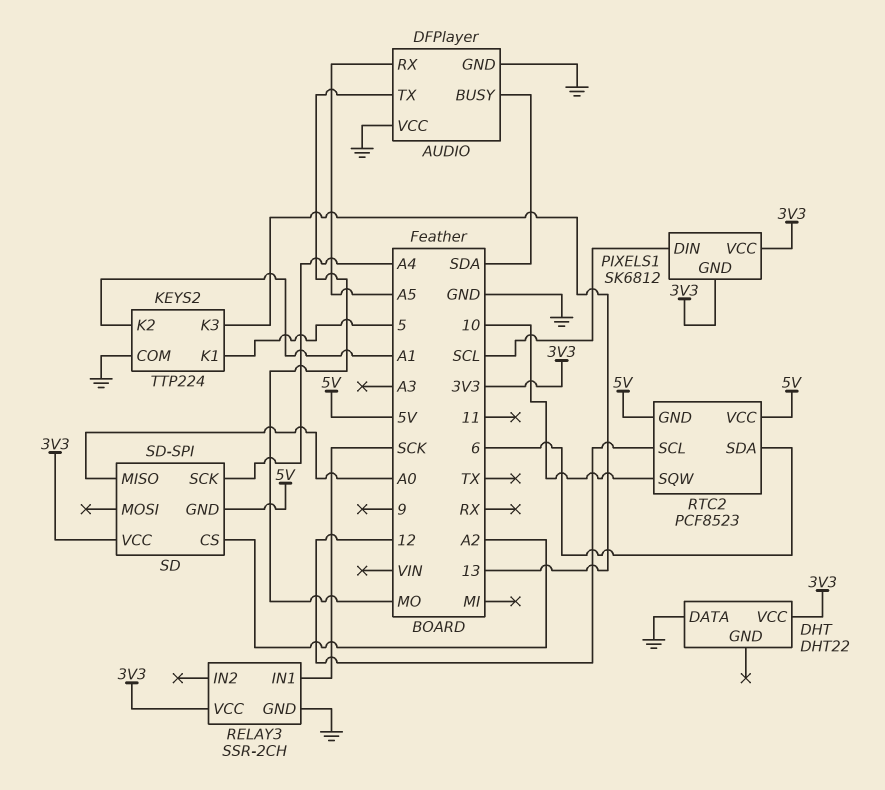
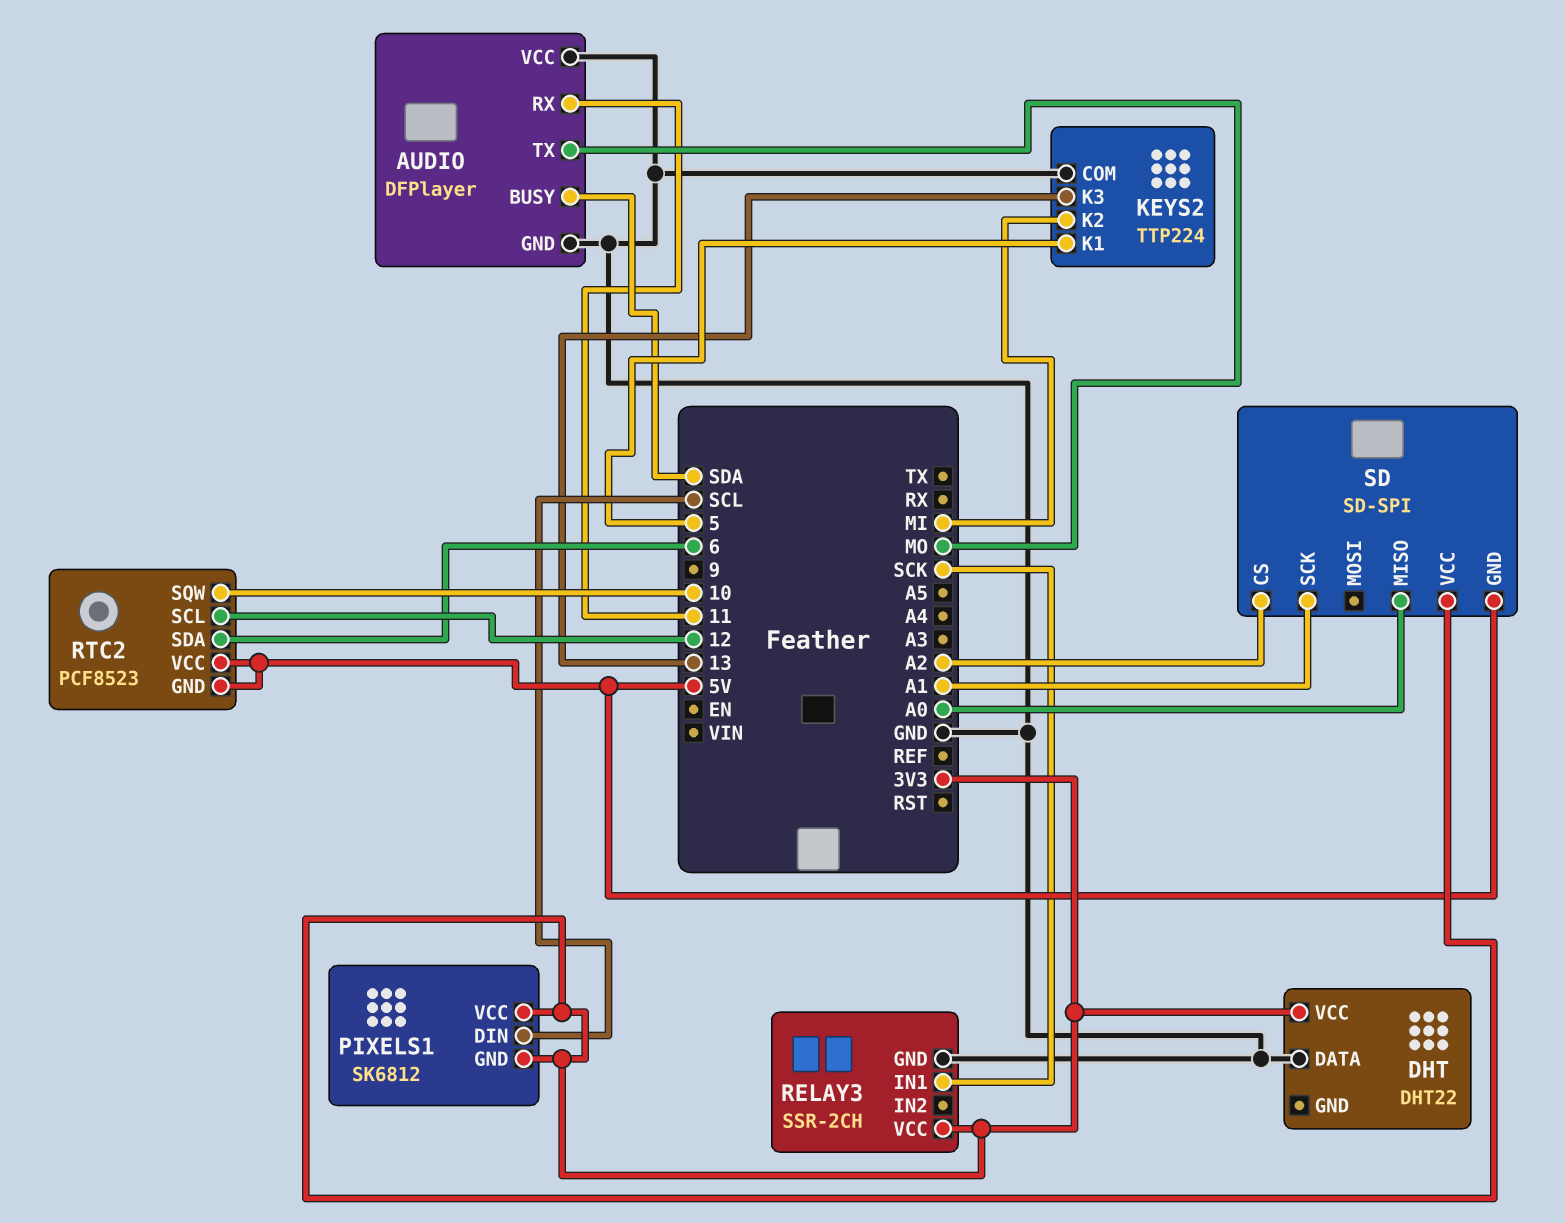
AUDIO pin RX: A5 -> 11
KEYS2 pin K2: A1 -> MI
SD pin SCK: A4 -> A1

